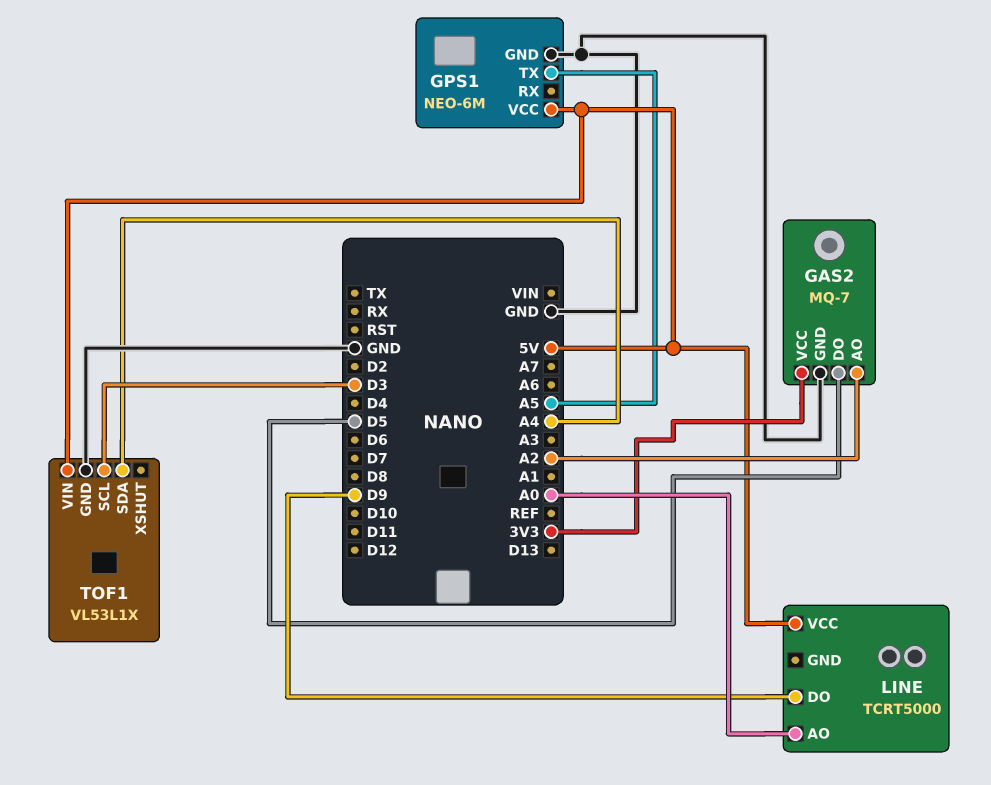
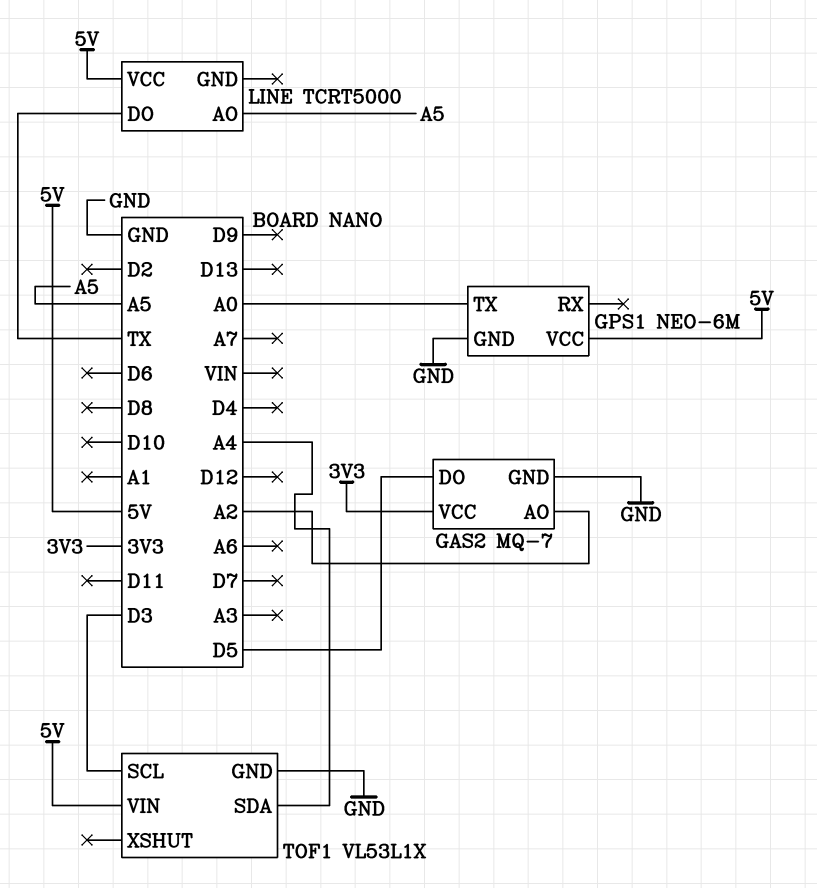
GPS1 pin TX: A5 -> A0
LINE pin AO: A0 -> A5
LINE pin DO: D9 -> TX

